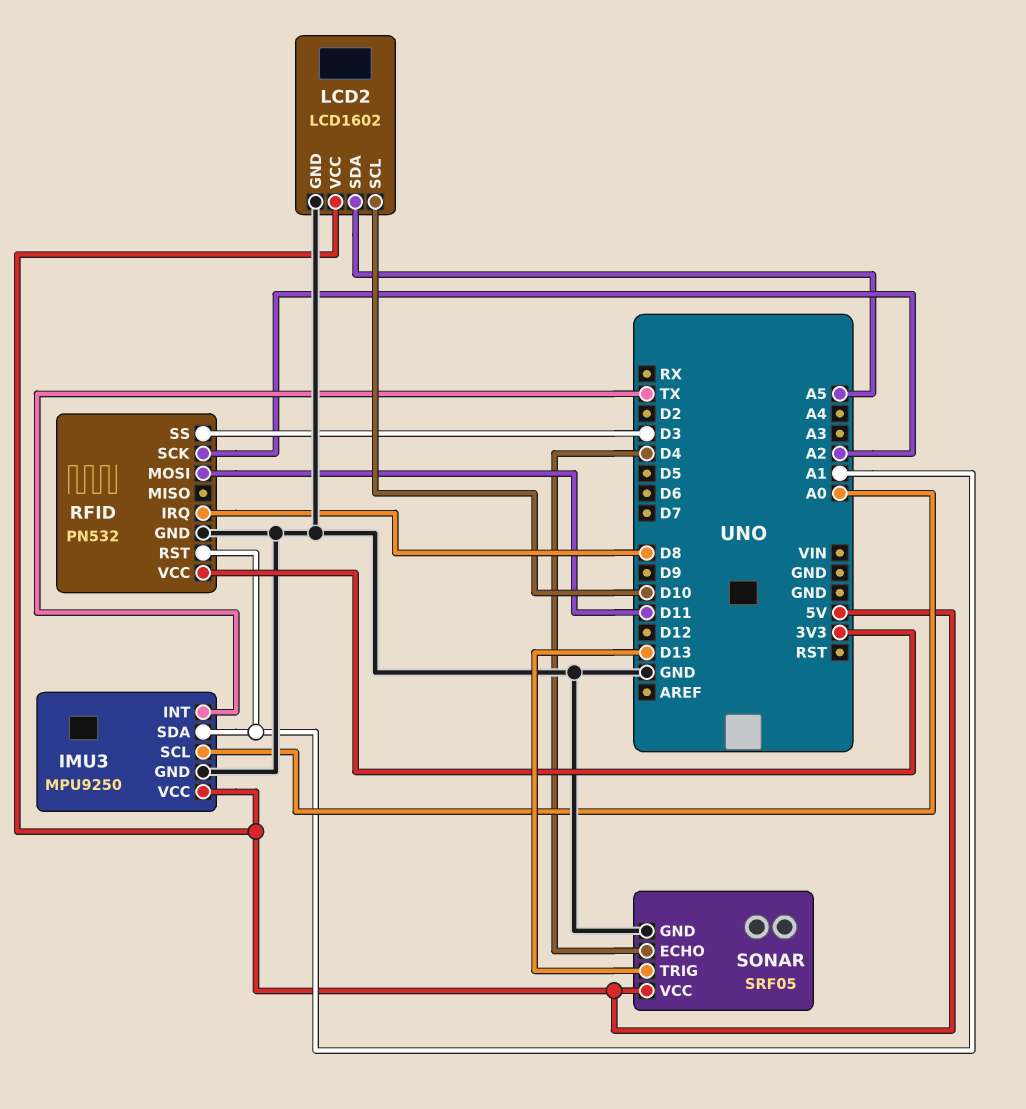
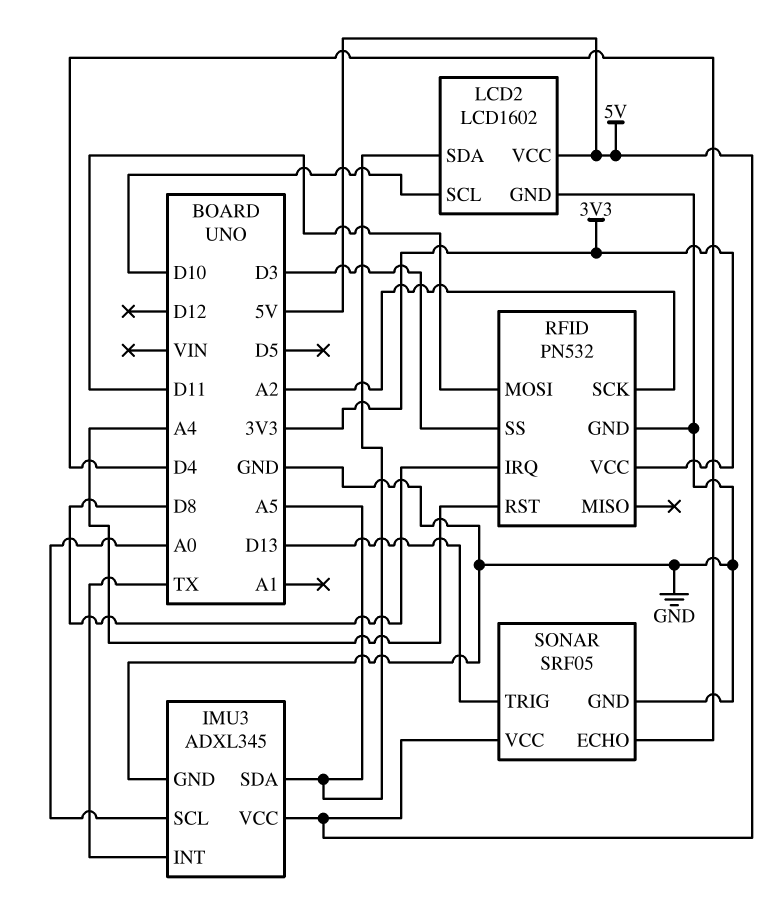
IMU3: MPU9250 -> ADXL345
IMU3 pin SDA: A1 -> A5
RFID pin RST: A1 -> A4

